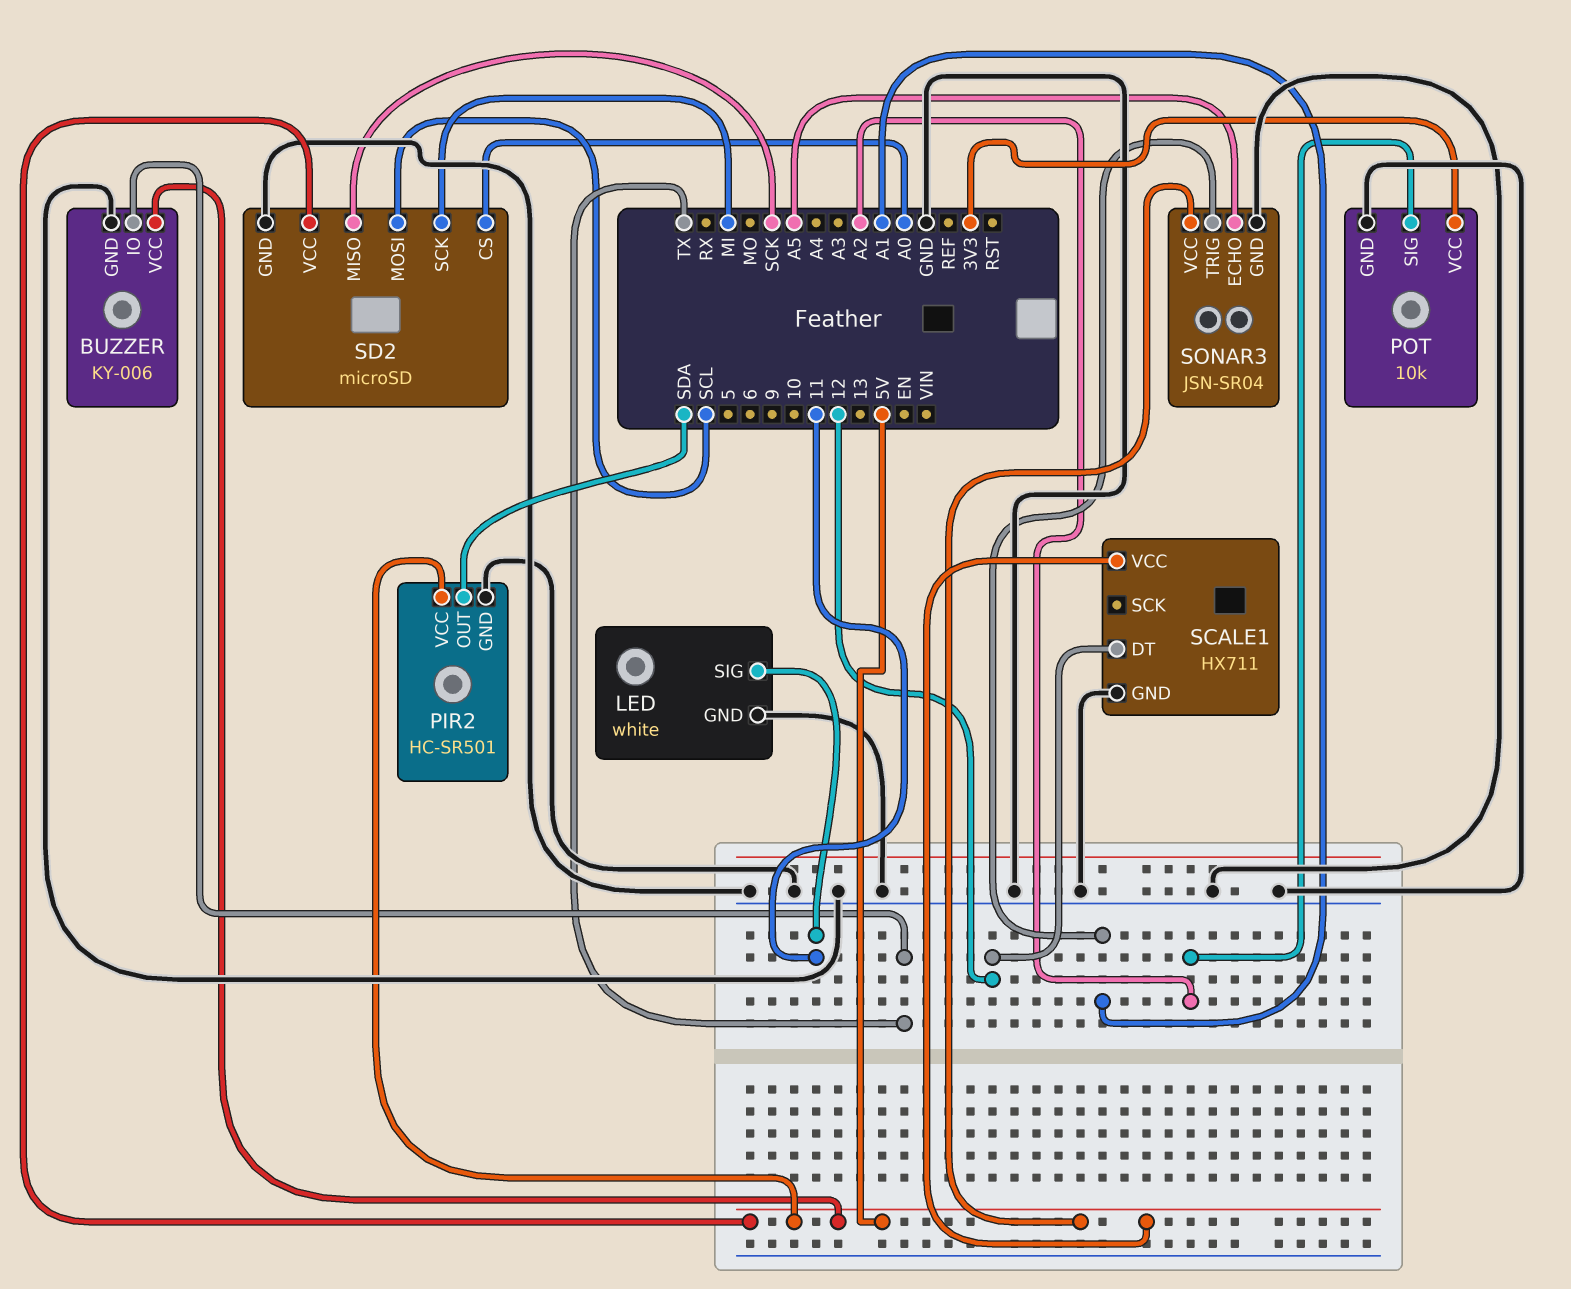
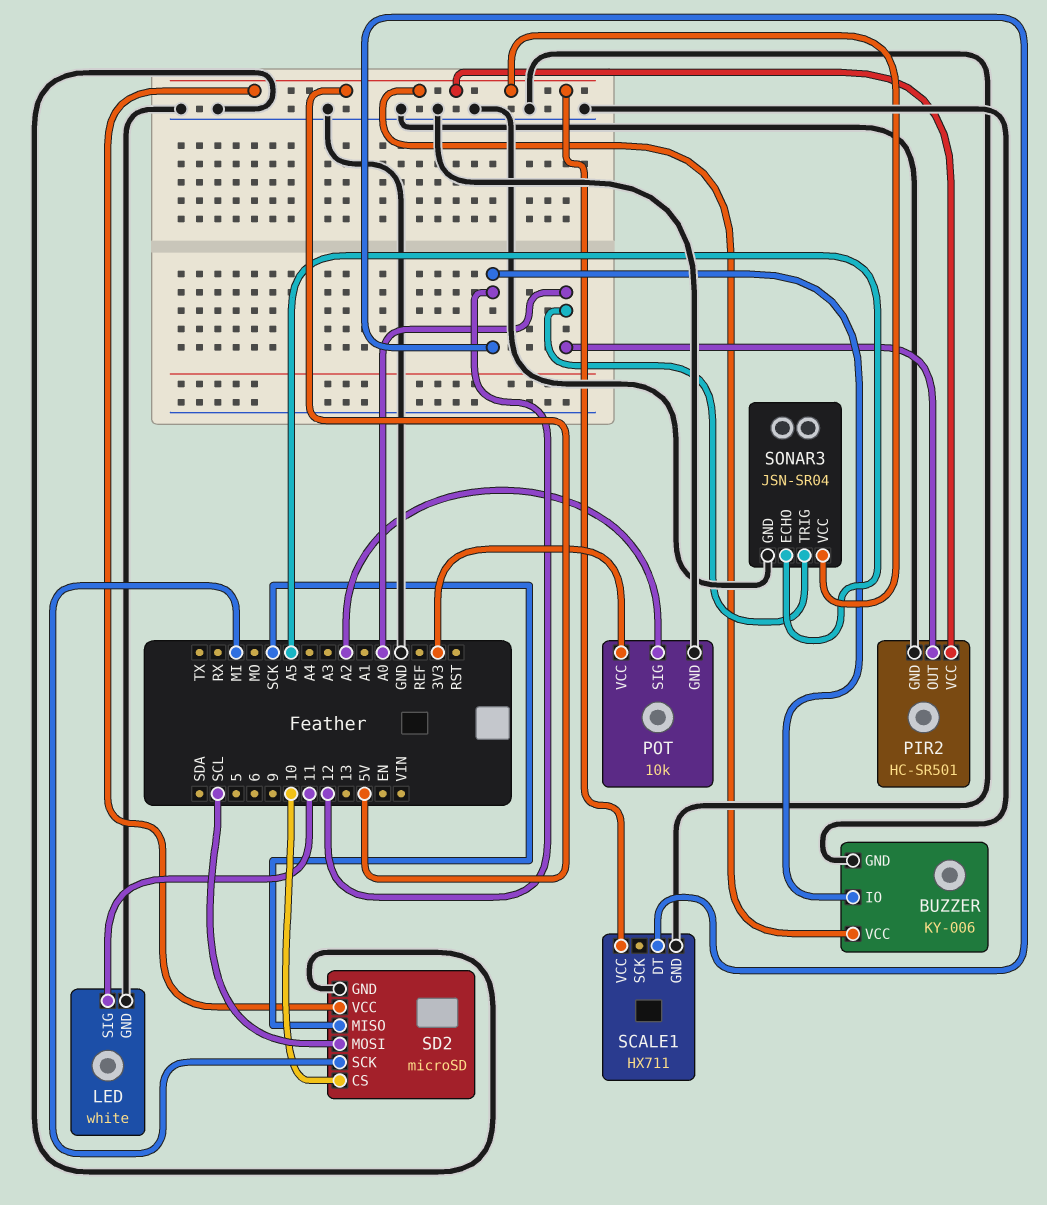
BUZZER pin IO: TX -> 12
PIR2 pin OUT: SDA -> A0
SD2 pin CS: A0 -> 10
SONAR3 pin TRIG: A1 -> A0

